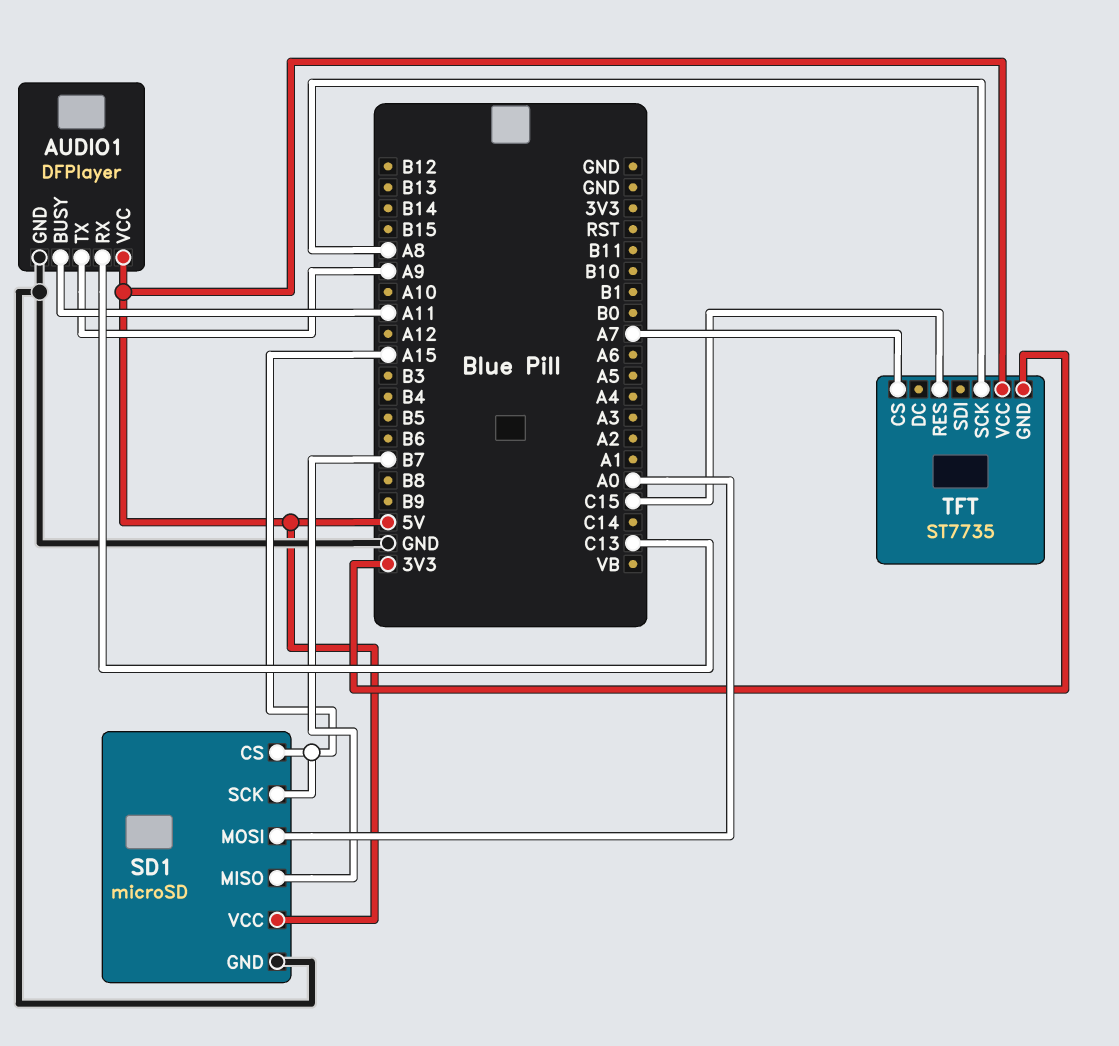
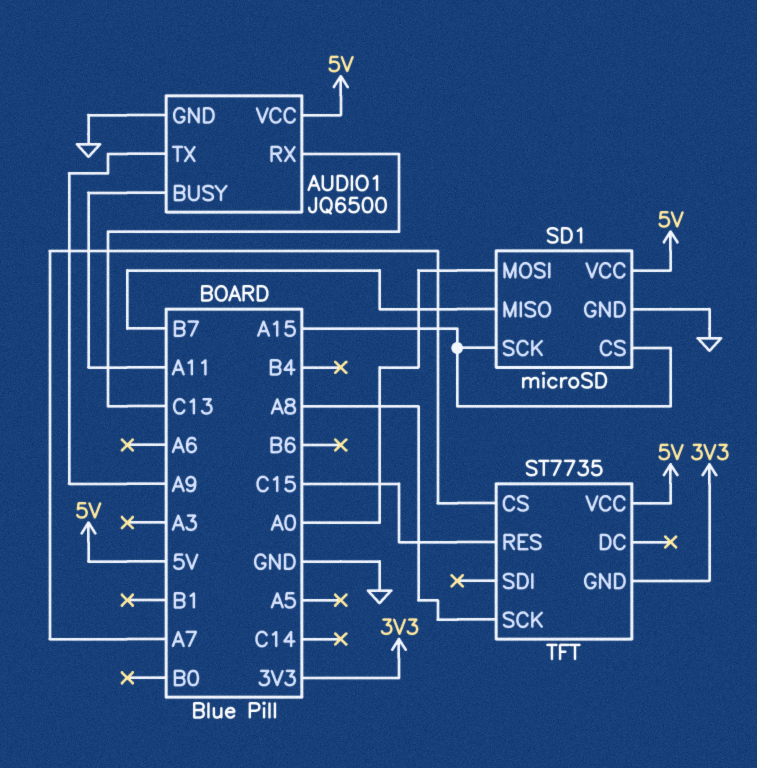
AUDIO1: DFPlayer -> JQ6500

